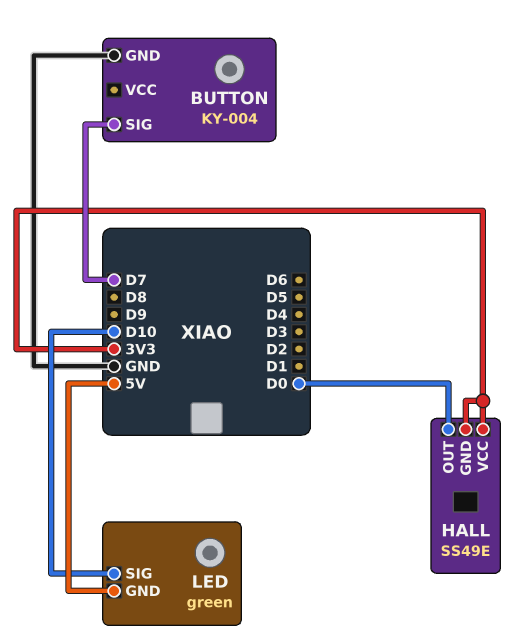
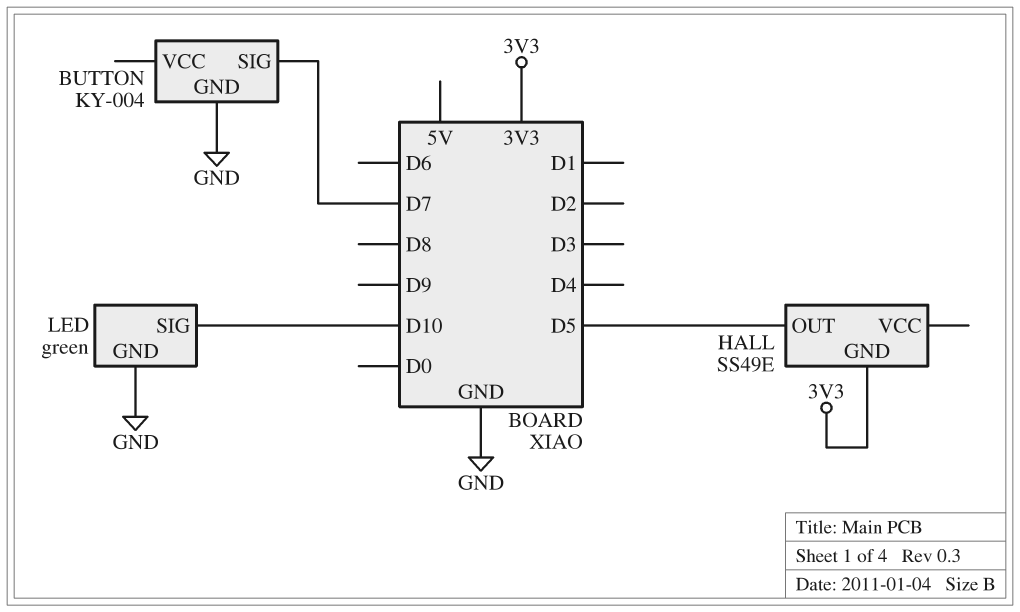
HALL pin OUT: D0 -> D5
HALL pin VCC: 3V3 -> none
LED pin GND: 5V -> GND

